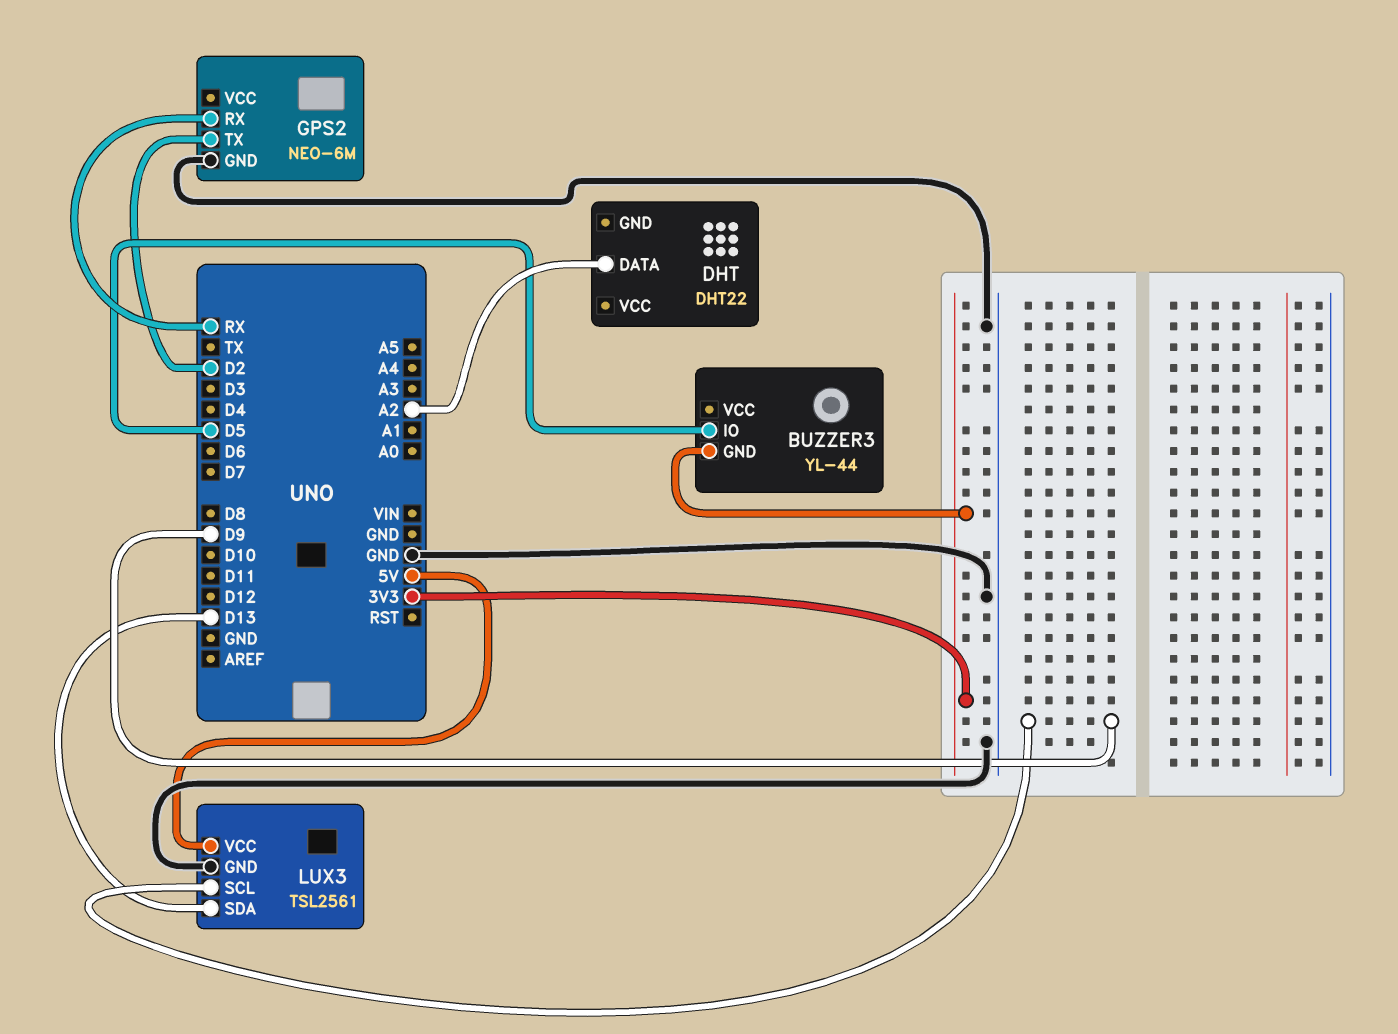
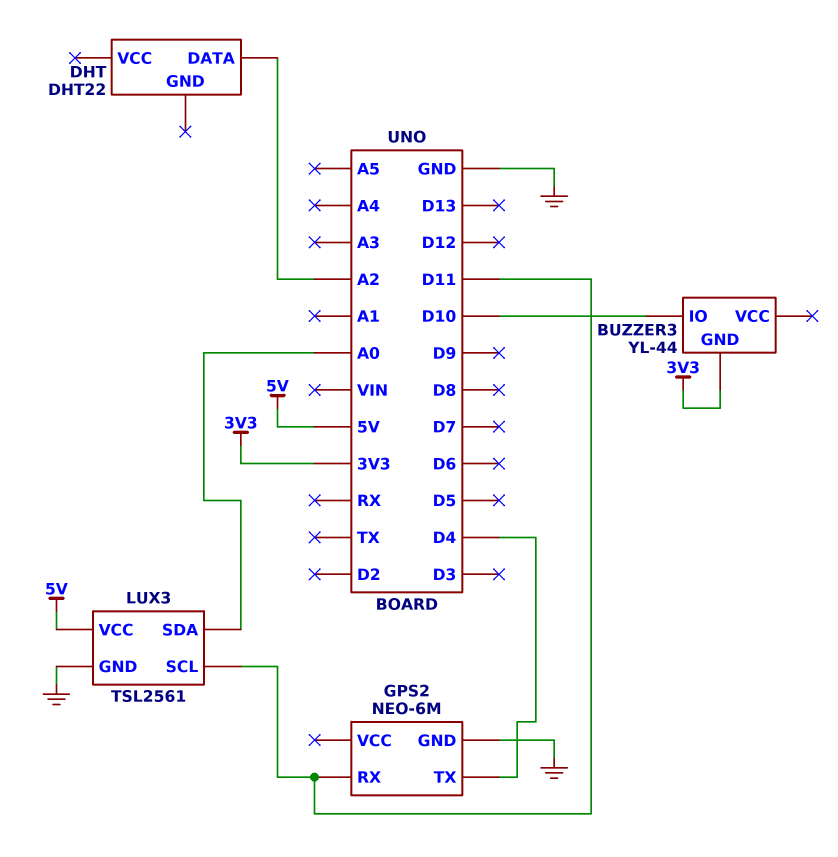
BUZZER3 pin IO: D5 -> D10
GPS2 pin RX: RX -> D11
GPS2 pin TX: D2 -> D4
LUX3 pin SCL: D9 -> D11
LUX3 pin SDA: D13 -> A0

